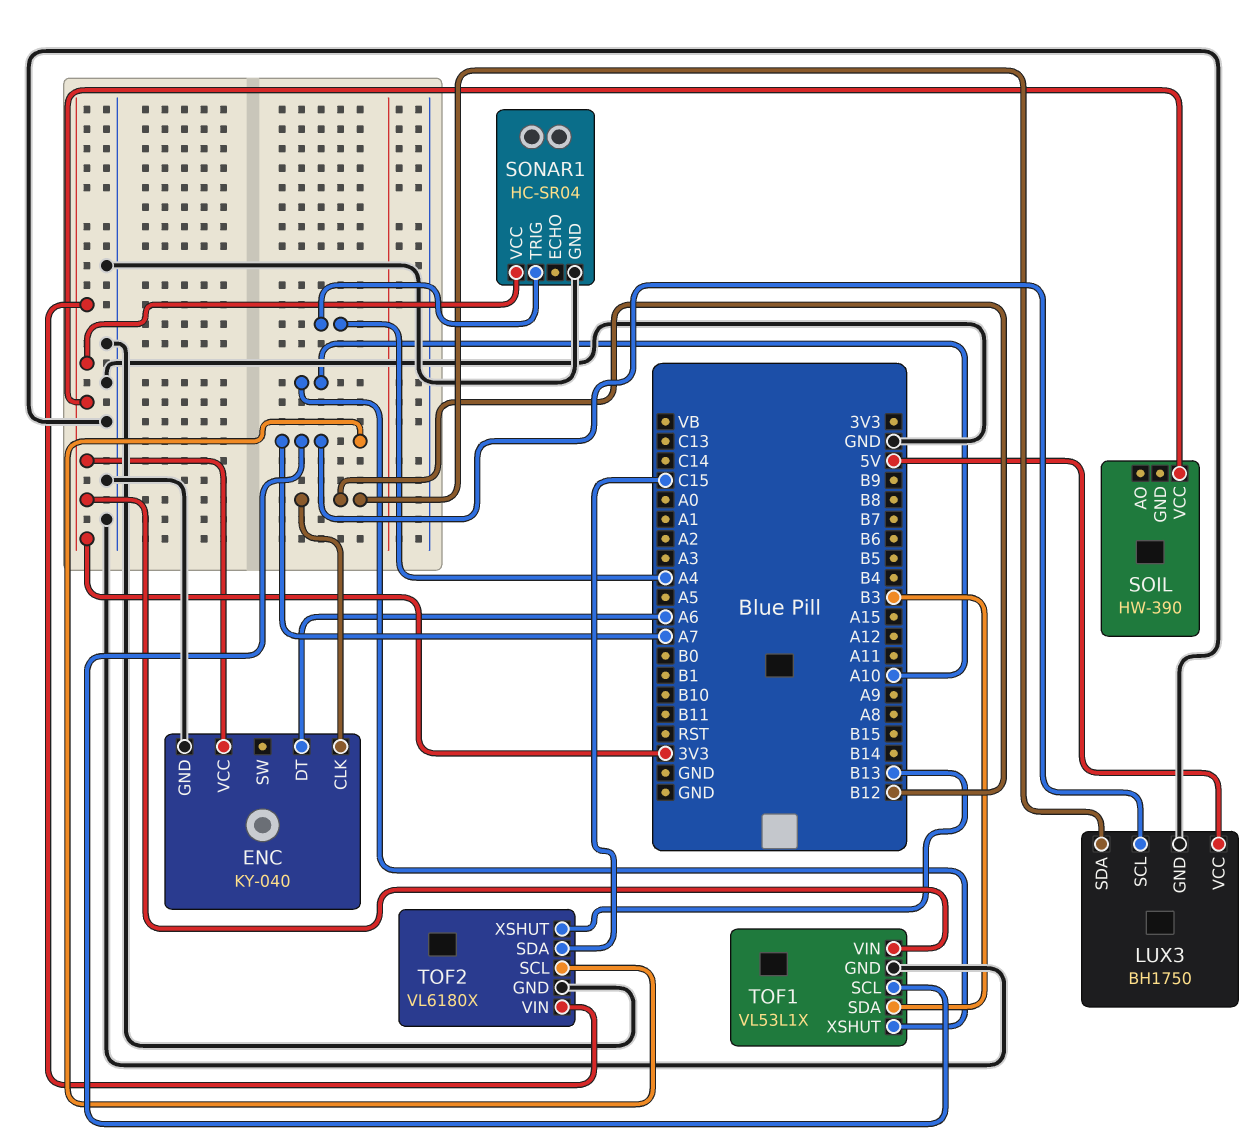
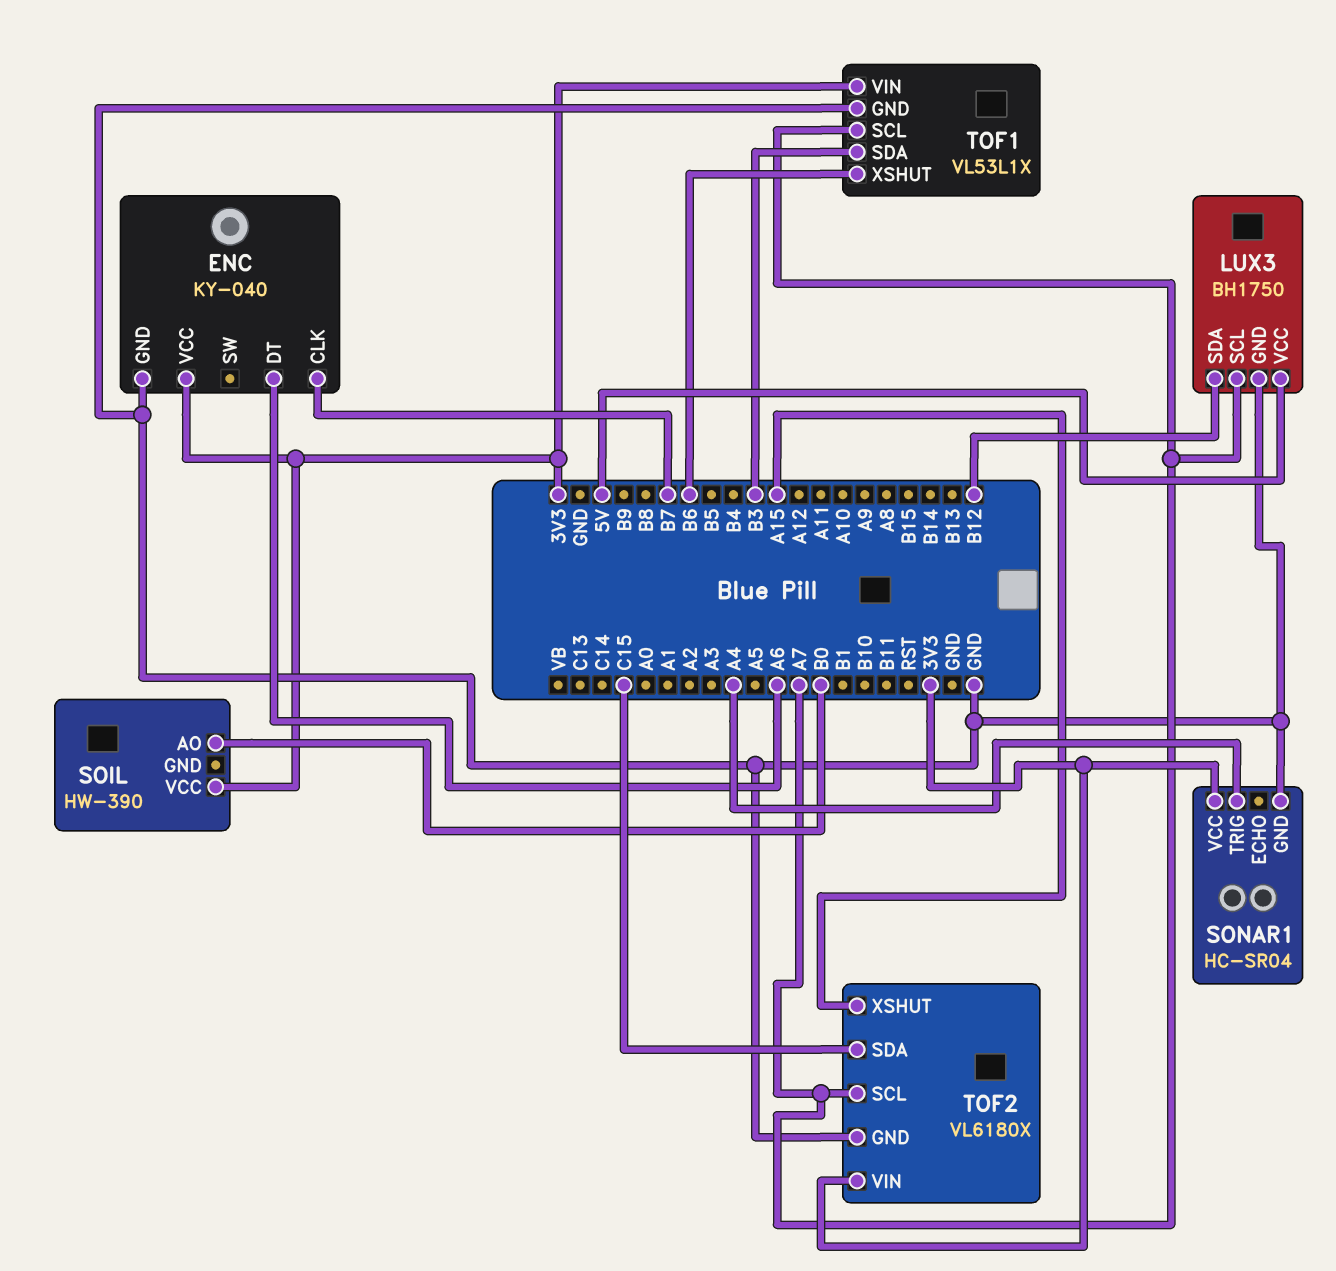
ENC pin CLK: B12 -> B7
SOIL pin AO: none -> B0
TOF1 pin XSHUT: A10 -> B6
TOF2 pin XSHUT: B13 -> A15

